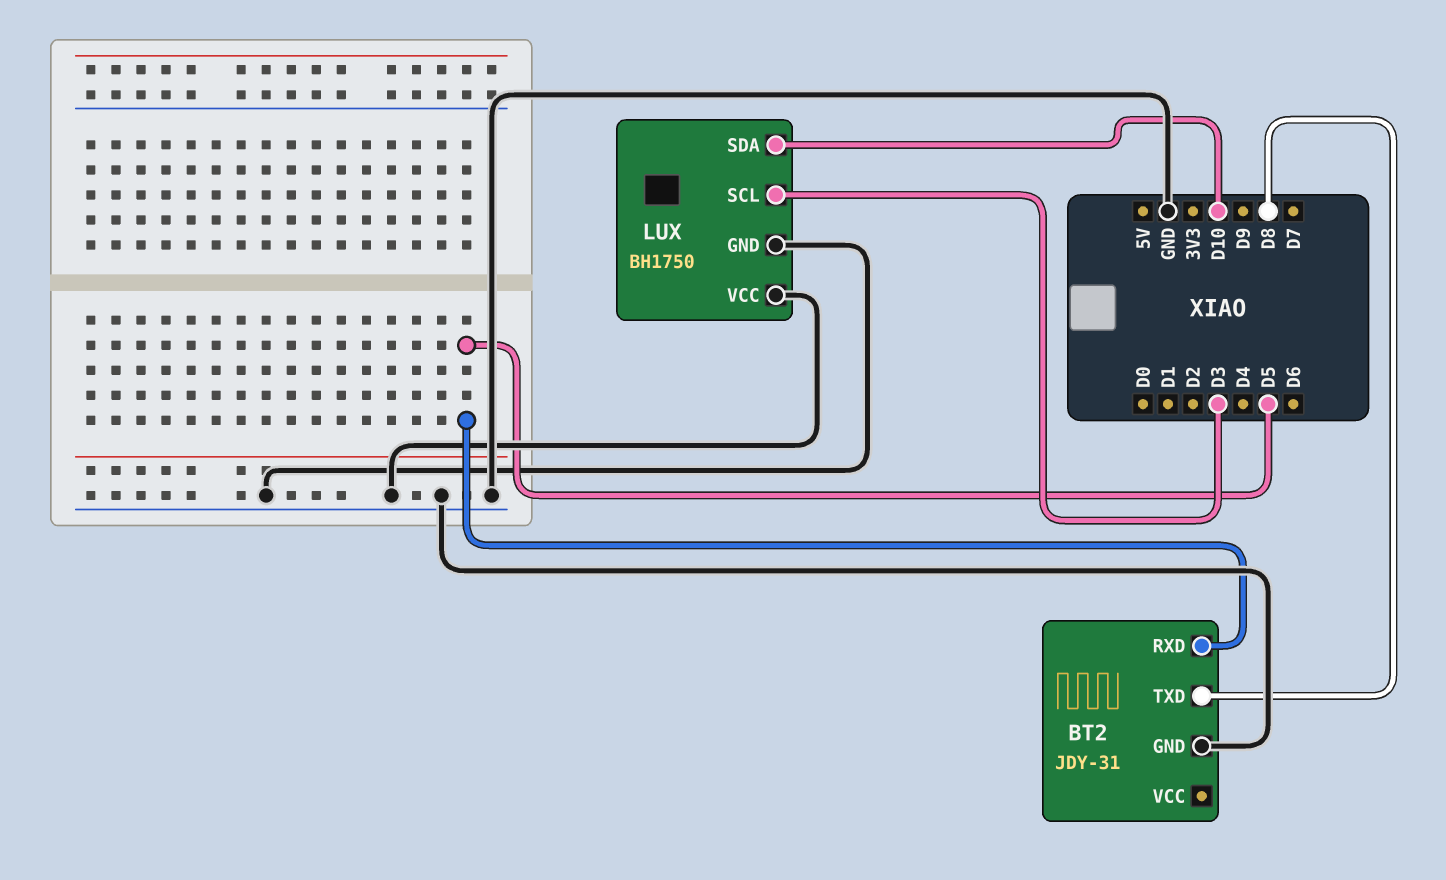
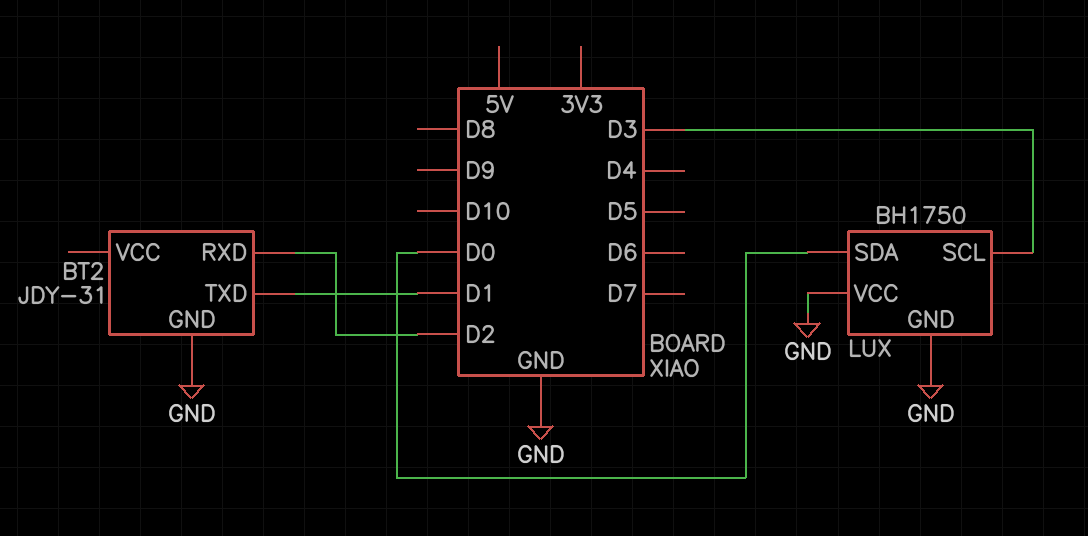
BT2 pin RXD: D5 -> D2
BT2 pin TXD: D8 -> D1
LUX pin SDA: D10 -> D0

